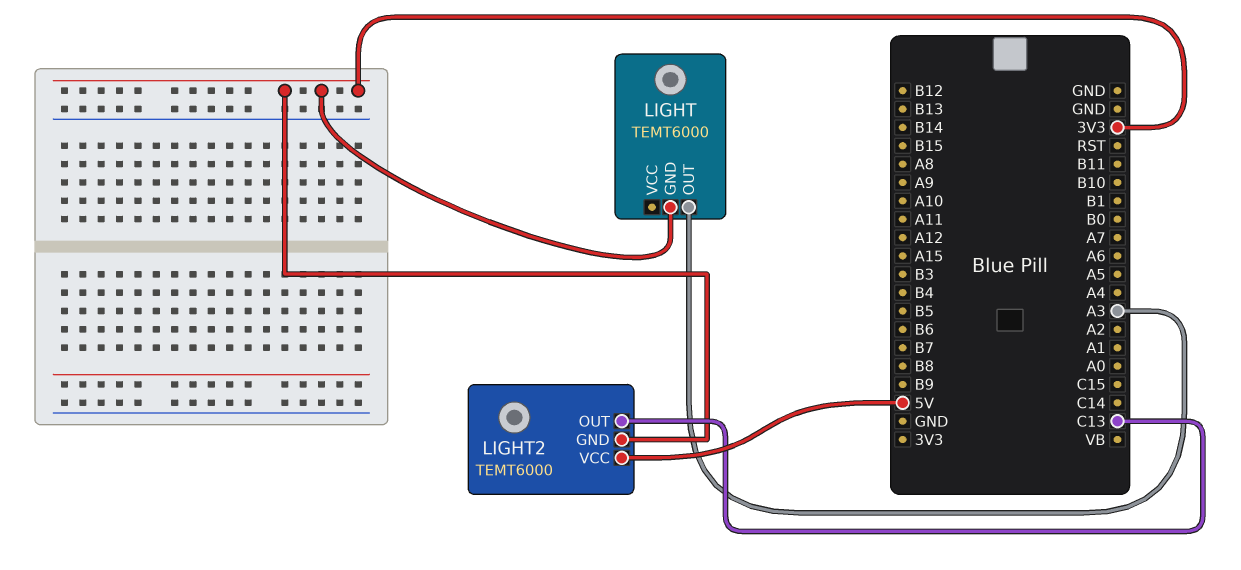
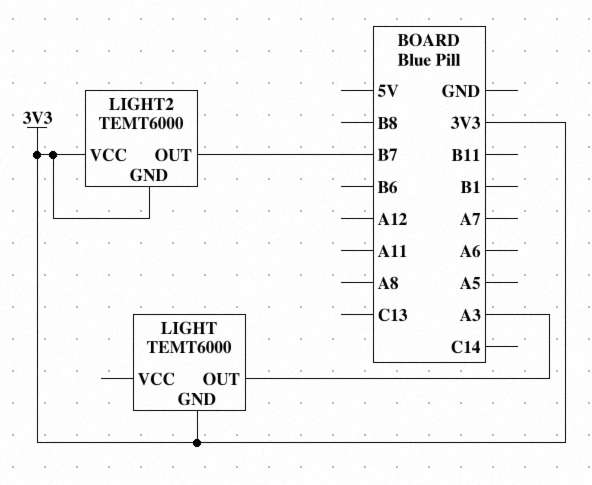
LIGHT2 pin OUT: C13 -> B7
LIGHT2 pin VCC: 5V -> 3V3

